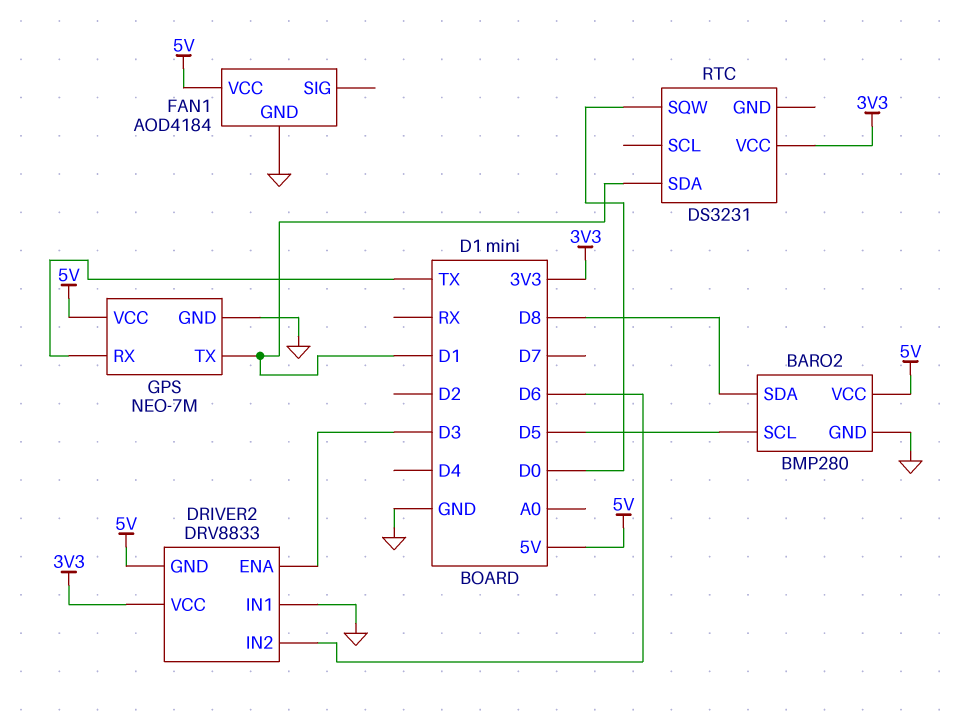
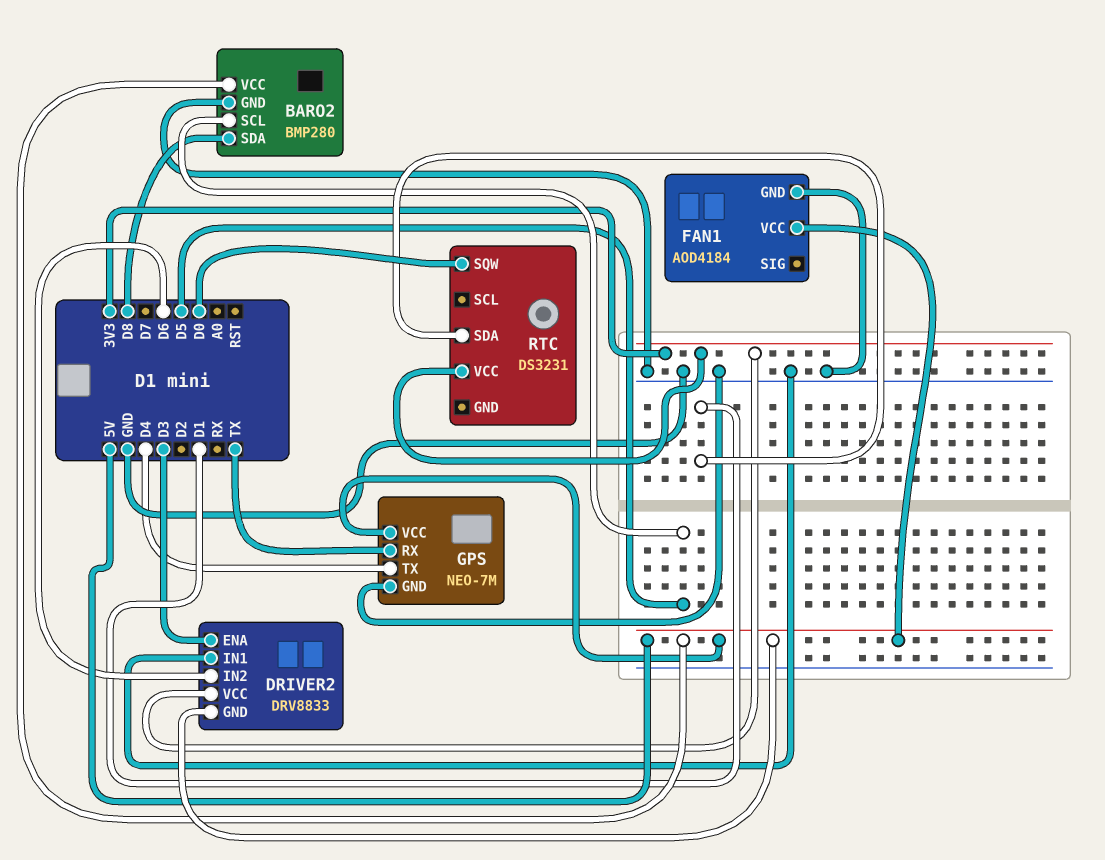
GPS pin TX: D1 -> D4

